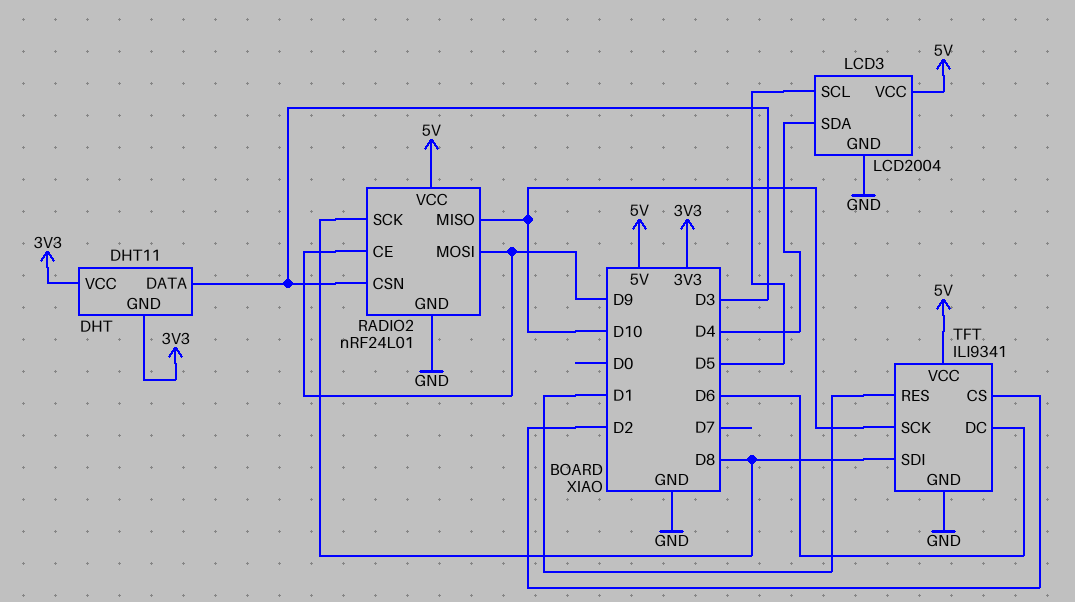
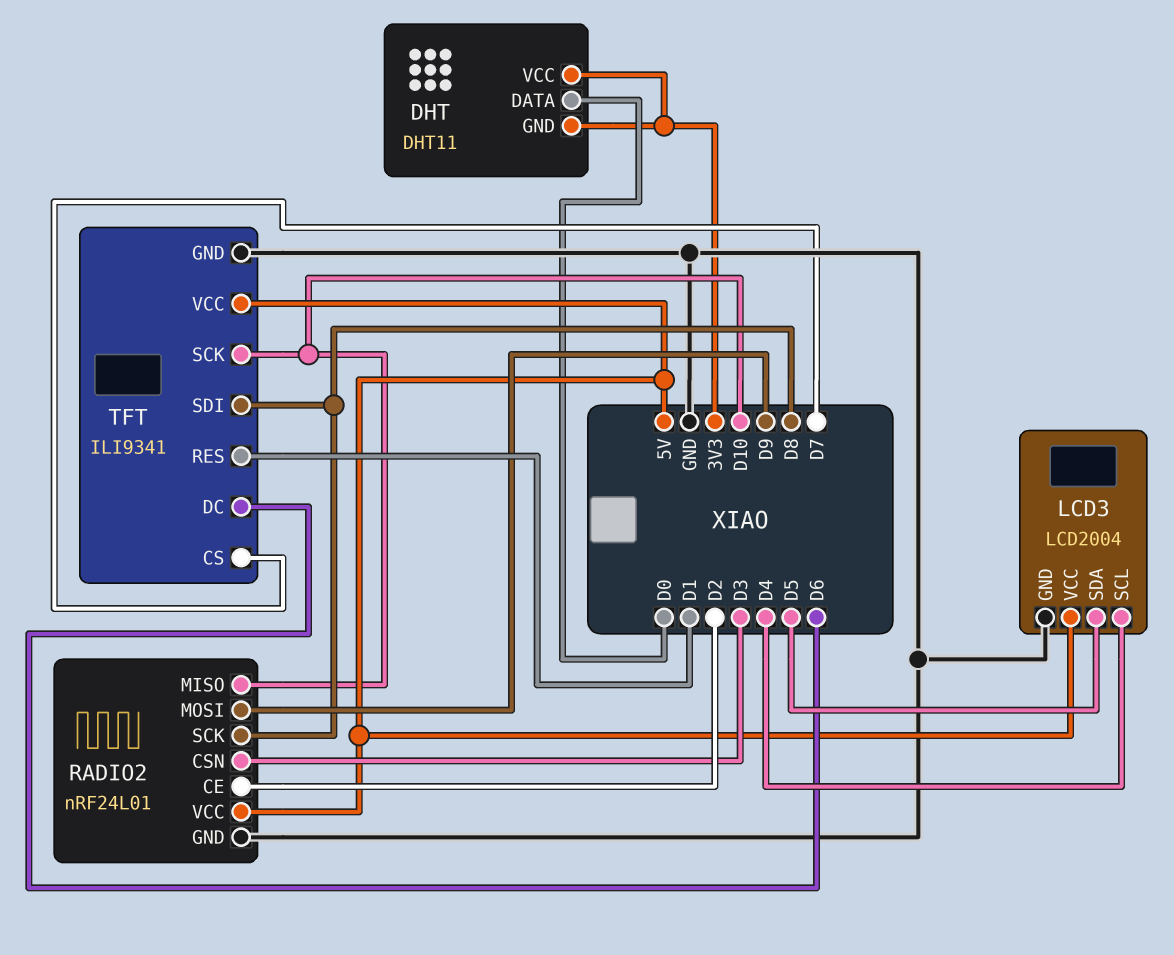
DHT pin DATA: D3 -> D0
LCD3 pin SCL: D5 -> D4
LCD3 pin SDA: D4 -> D5
RADIO2 pin CE: D9 -> D2
TFT pin CS: D2 -> D7

